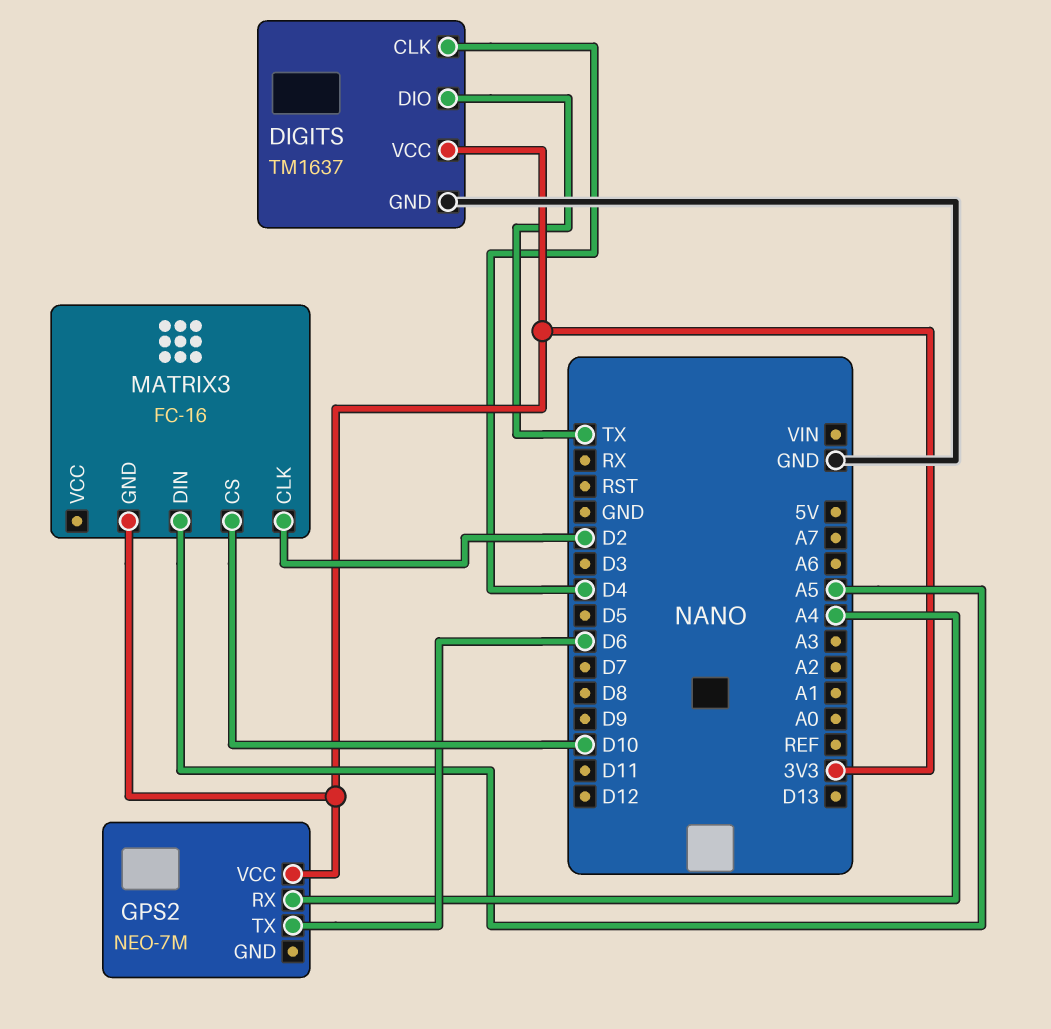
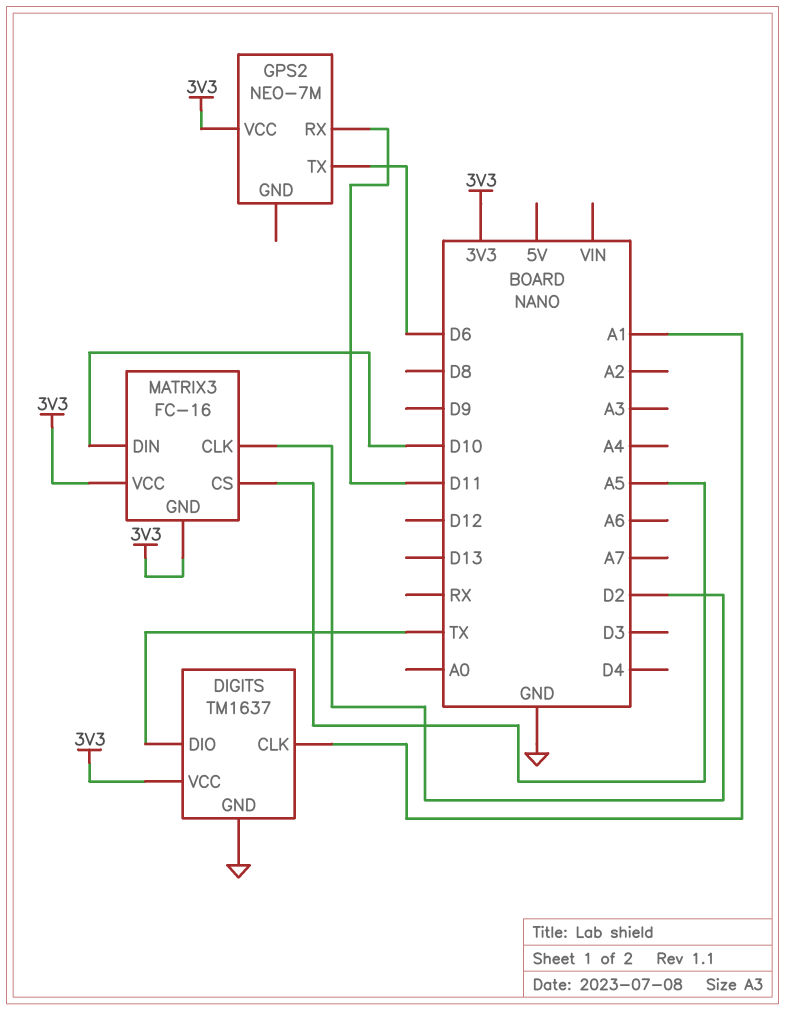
DIGITS pin CLK: D4 -> A1
GPS2 pin RX: A4 -> D11
MATRIX3 pin CS: D10 -> A5
MATRIX3 pin DIN: A5 -> D10
MATRIX3 pin VCC: none -> 3V3

